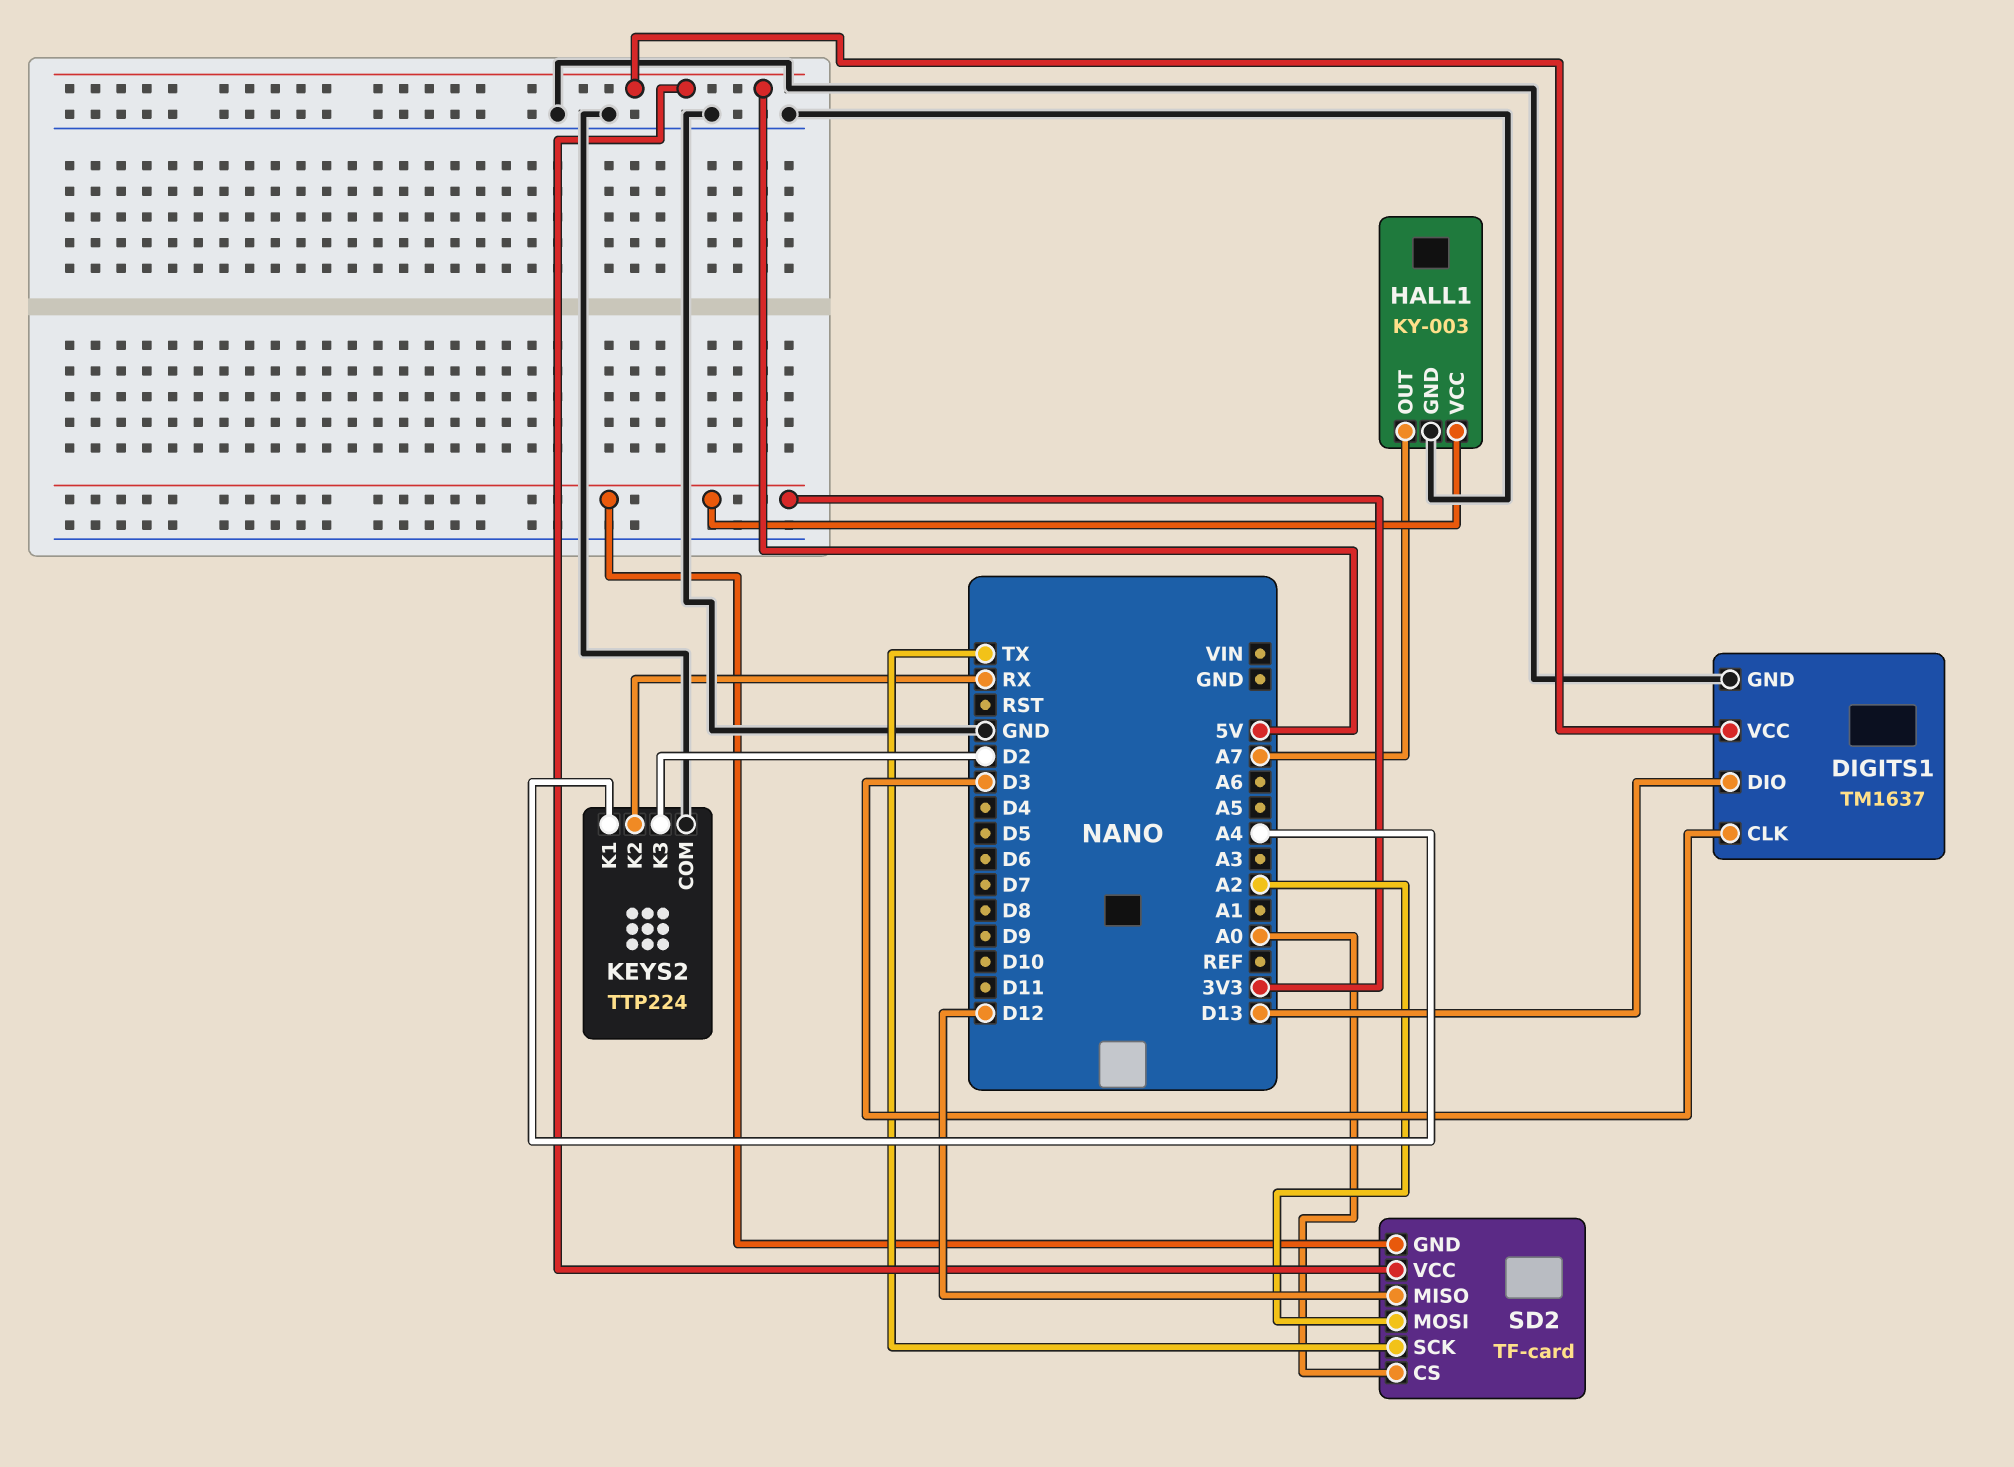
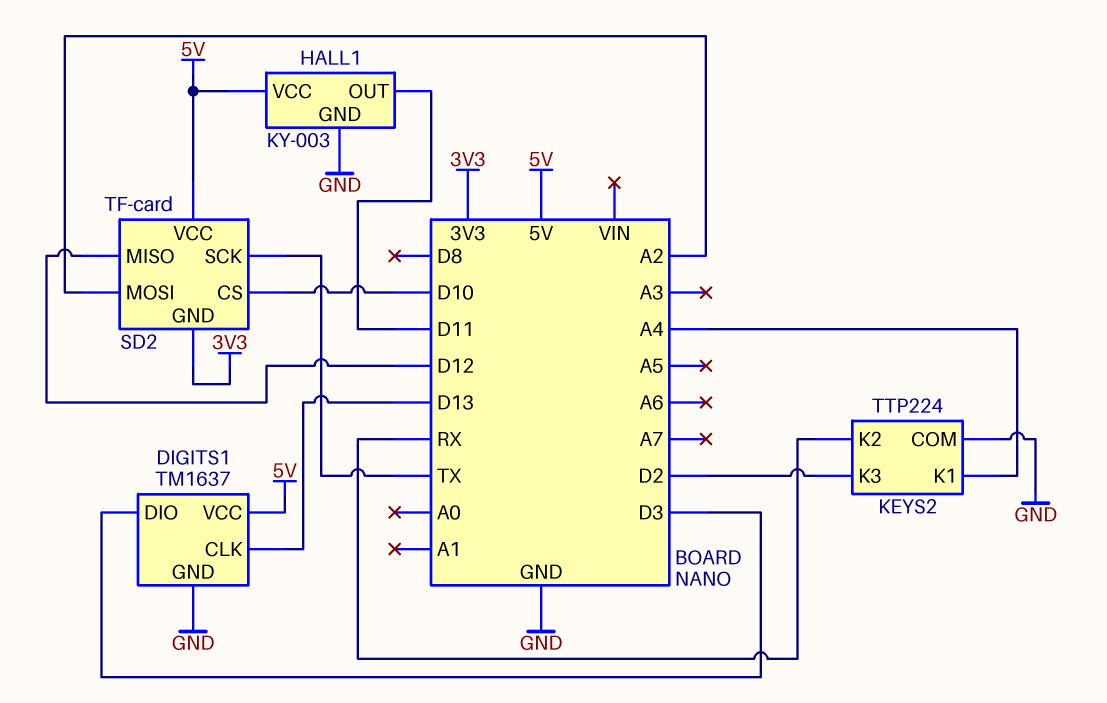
DIGITS1 pin CLK: D3 -> D13
DIGITS1 pin DIO: D13 -> D3
HALL1 pin OUT: A7 -> D11
HALL1 pin VCC: 3V3 -> 5V
SD2 pin CS: A0 -> D10

